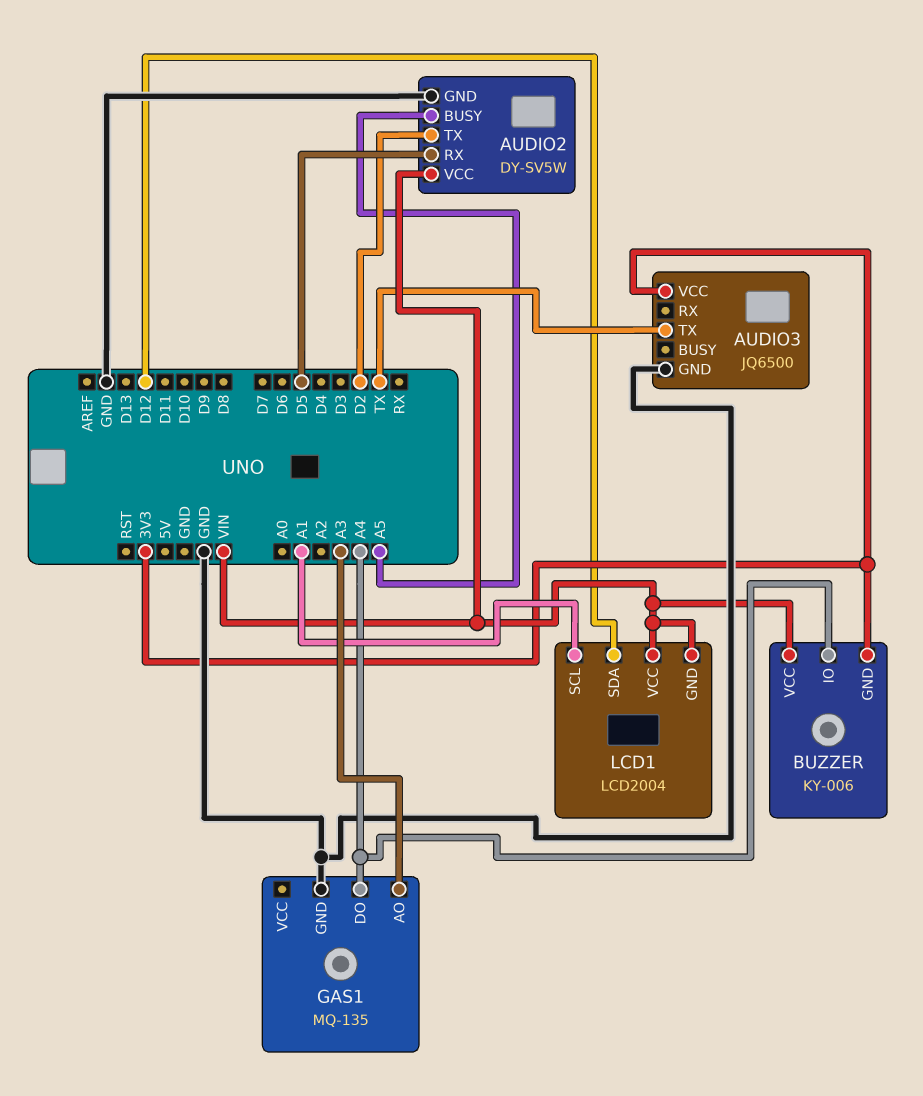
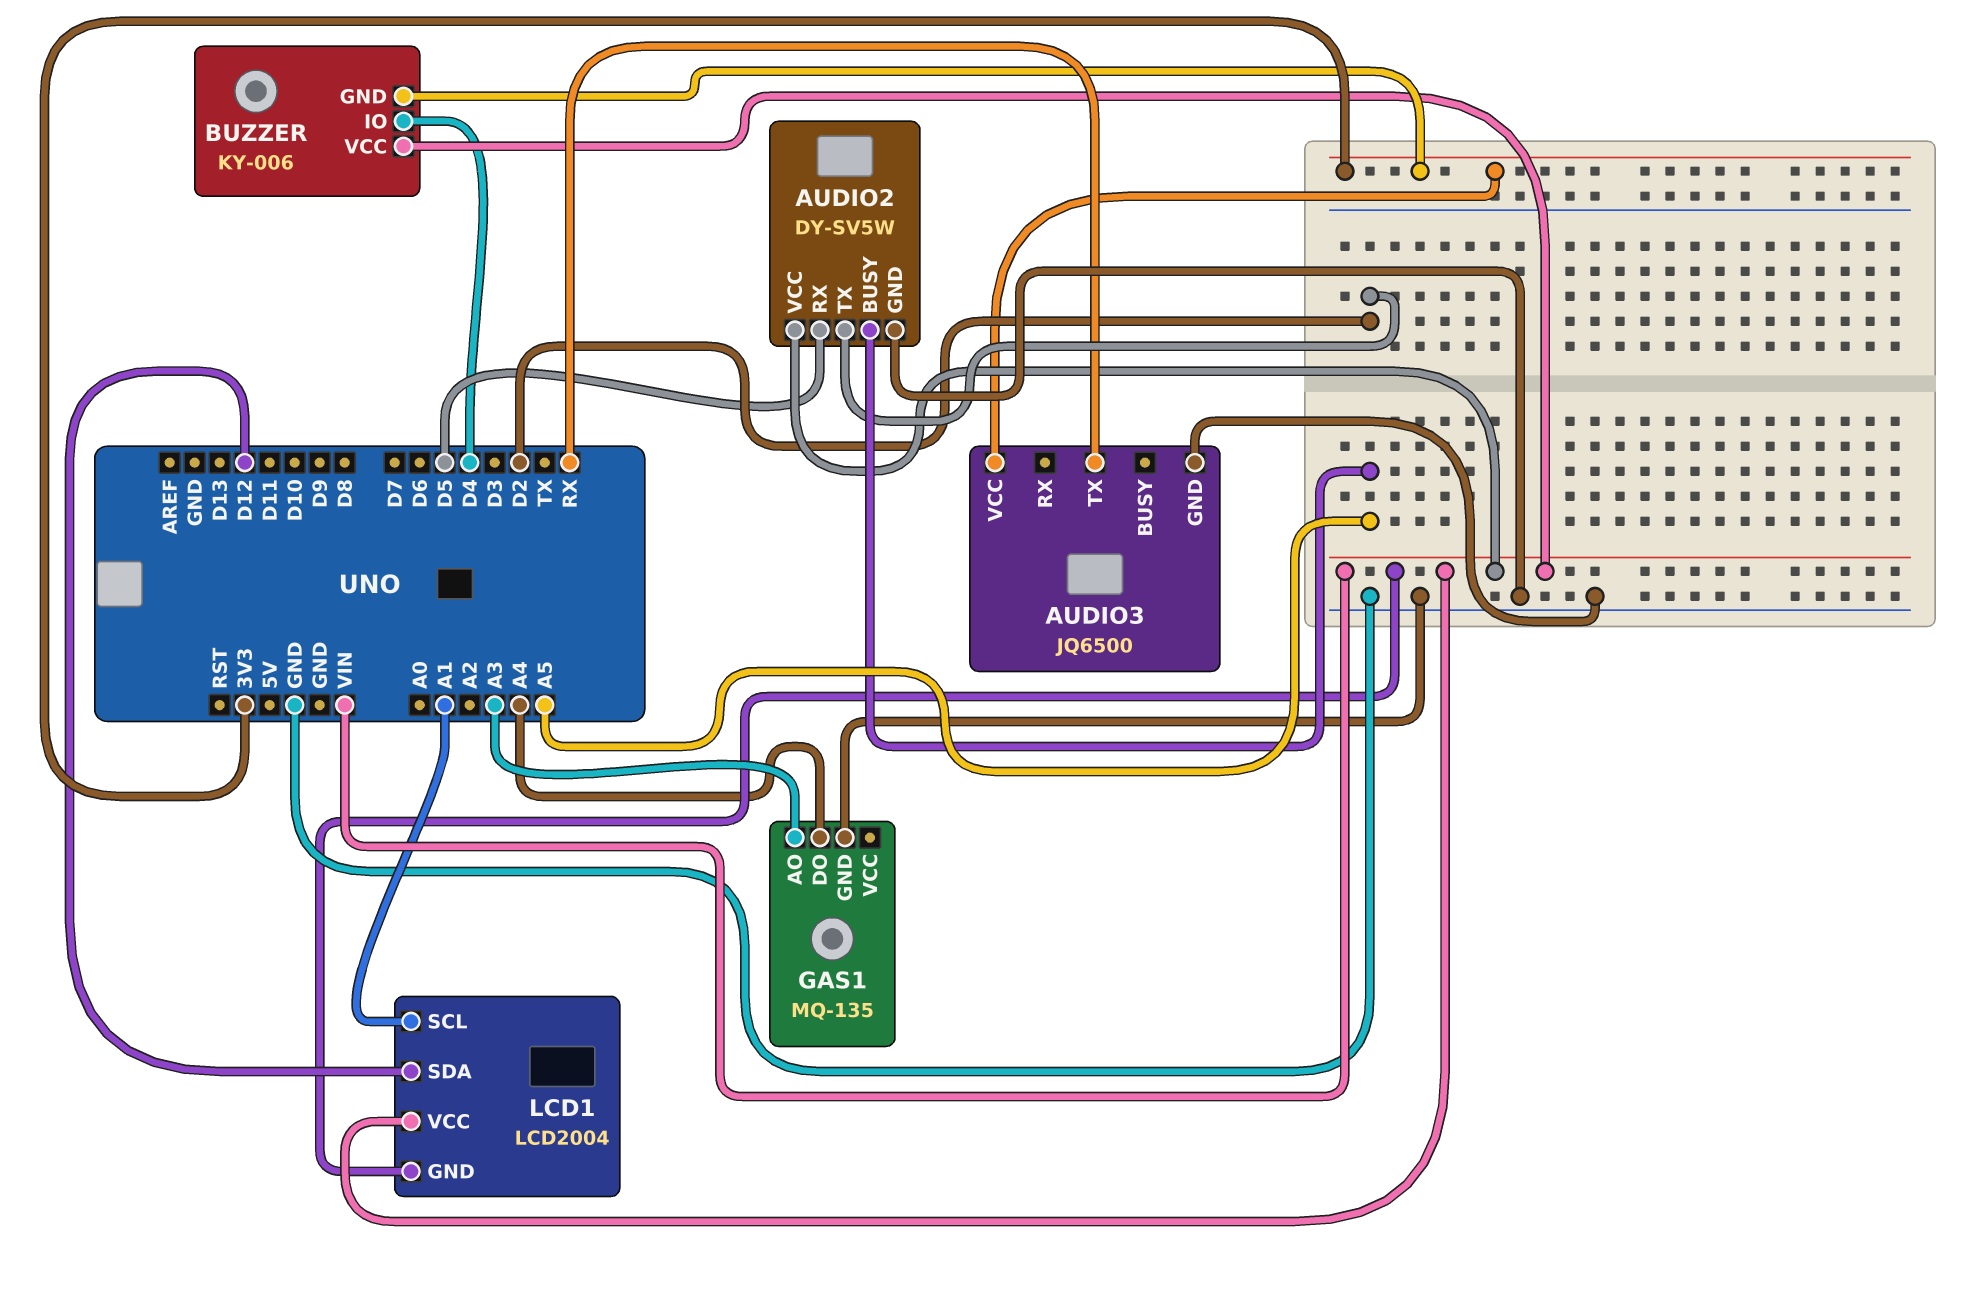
AUDIO3 pin TX: TX -> RX
BUZZER pin IO: A4 -> D4

